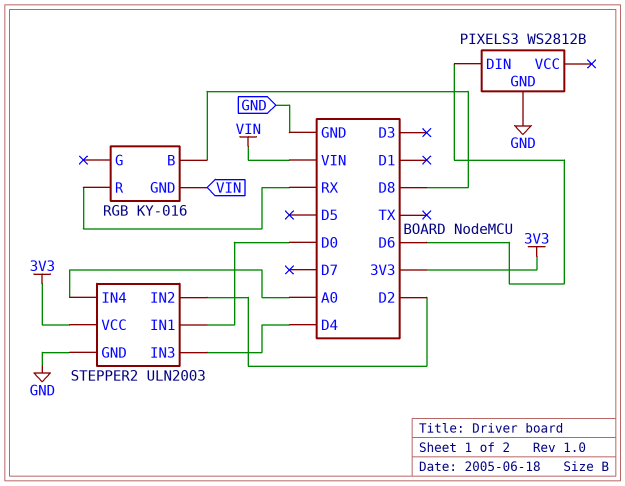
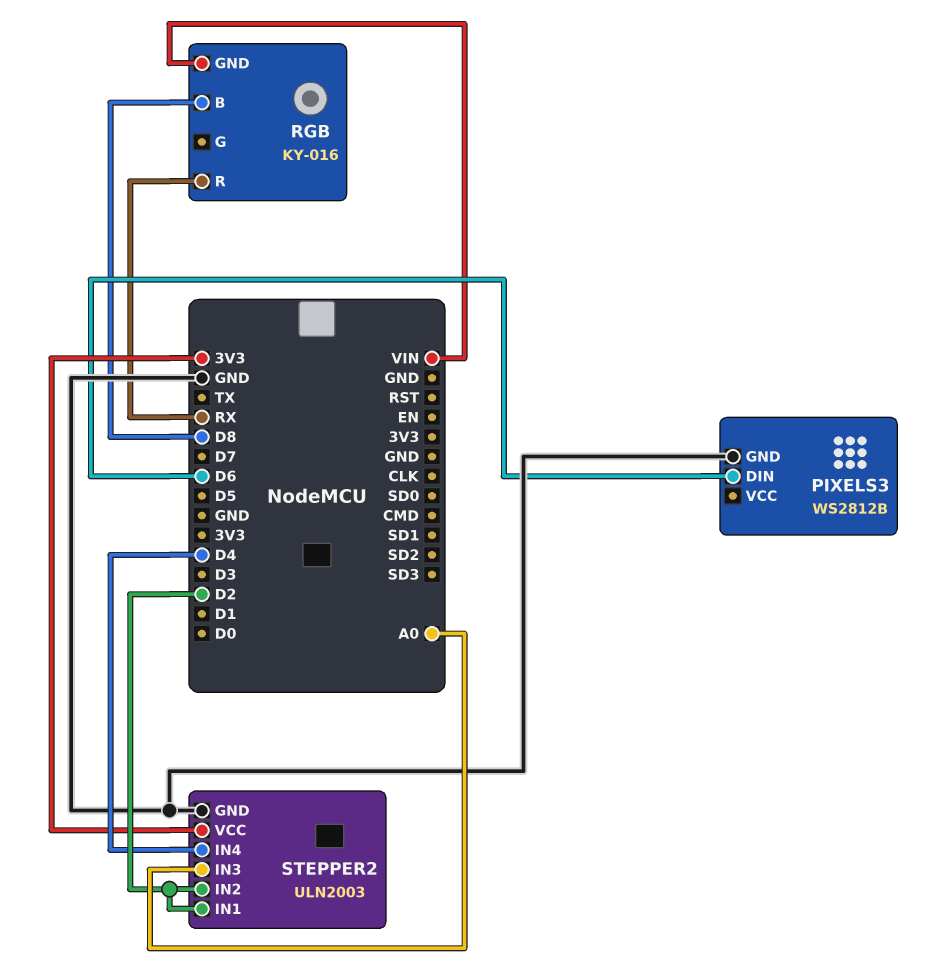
STEPPER2 pin IN1: D0 -> D2
STEPPER2 pin IN3: D4 -> A0
STEPPER2 pin IN4: A0 -> D4

